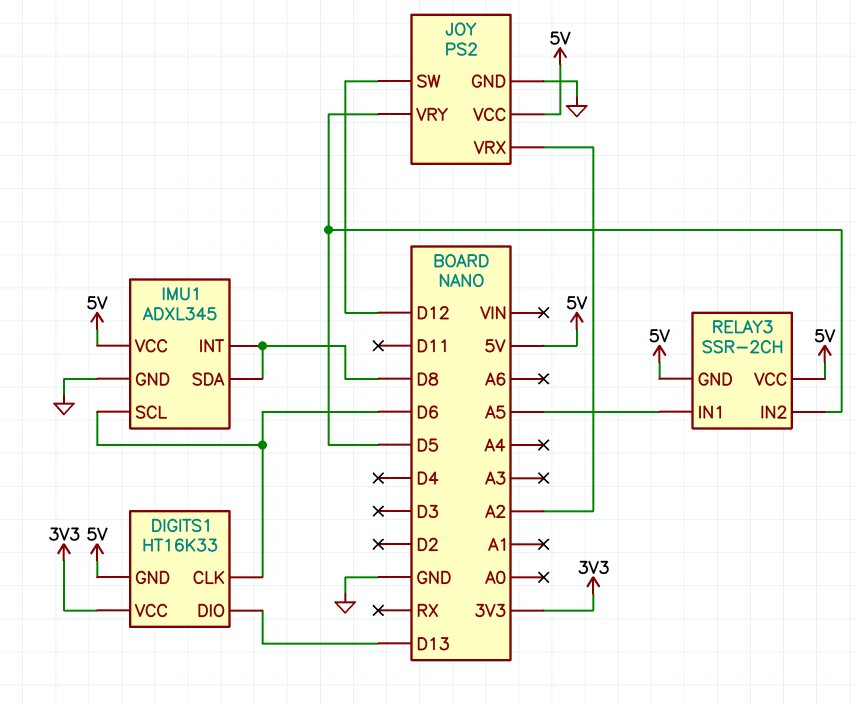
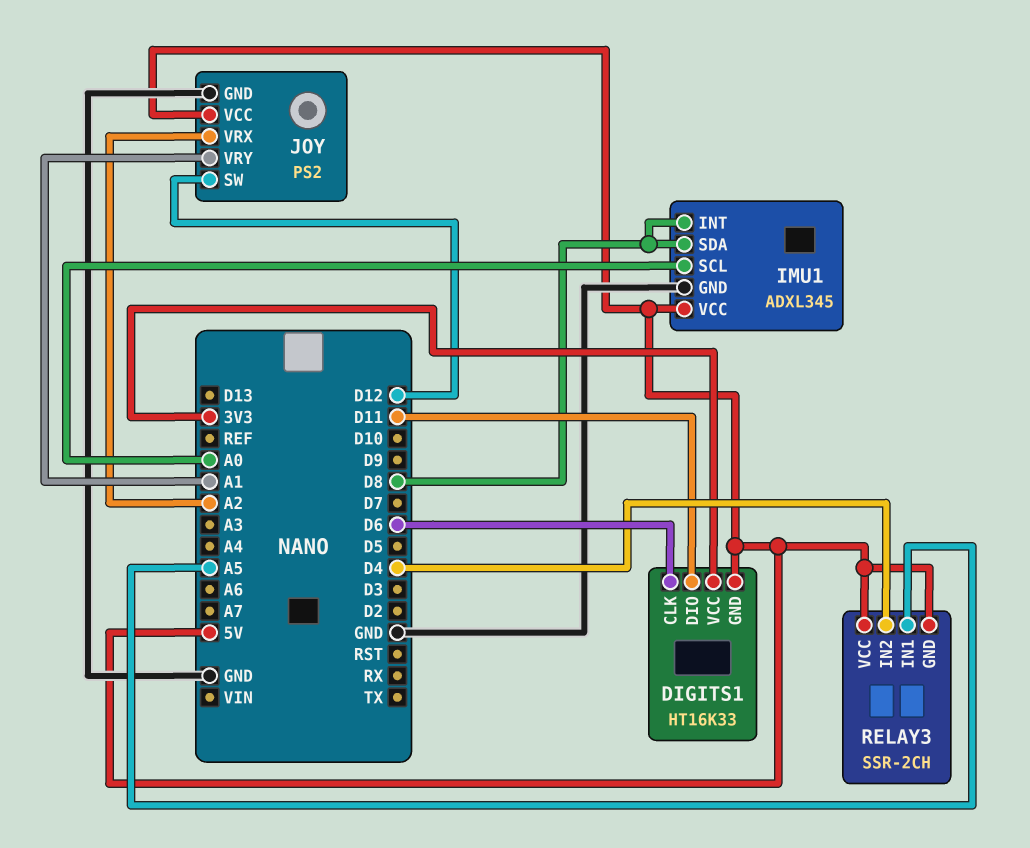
DIGITS1 pin DIO: D13 -> D11
IMU1 pin SCL: D6 -> A0
JOY pin VRY: D5 -> A1
RELAY3 pin IN2: D5 -> D4

